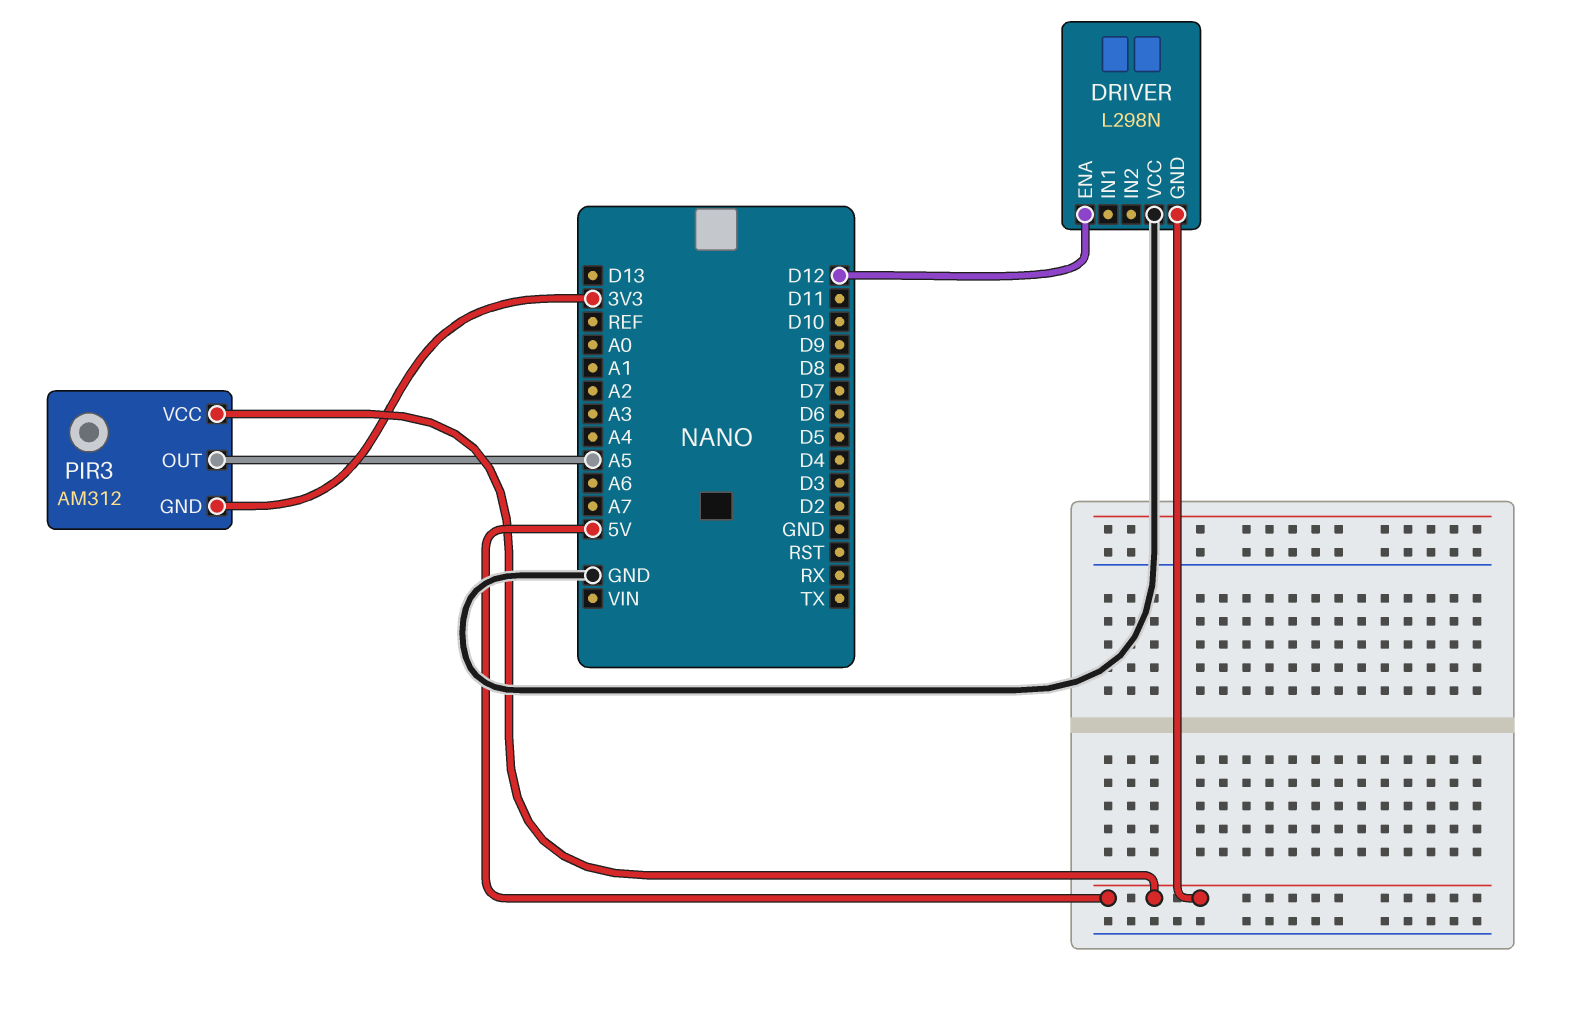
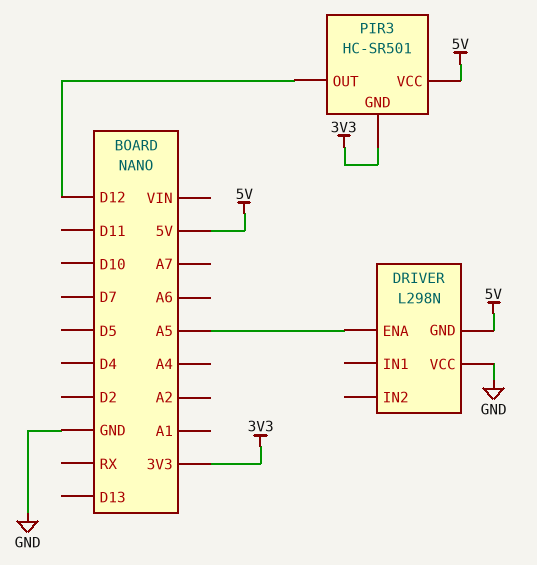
DRIVER pin ENA: D12 -> A5
PIR3: AM312 -> HC-SR501
PIR3 pin OUT: A5 -> D12

